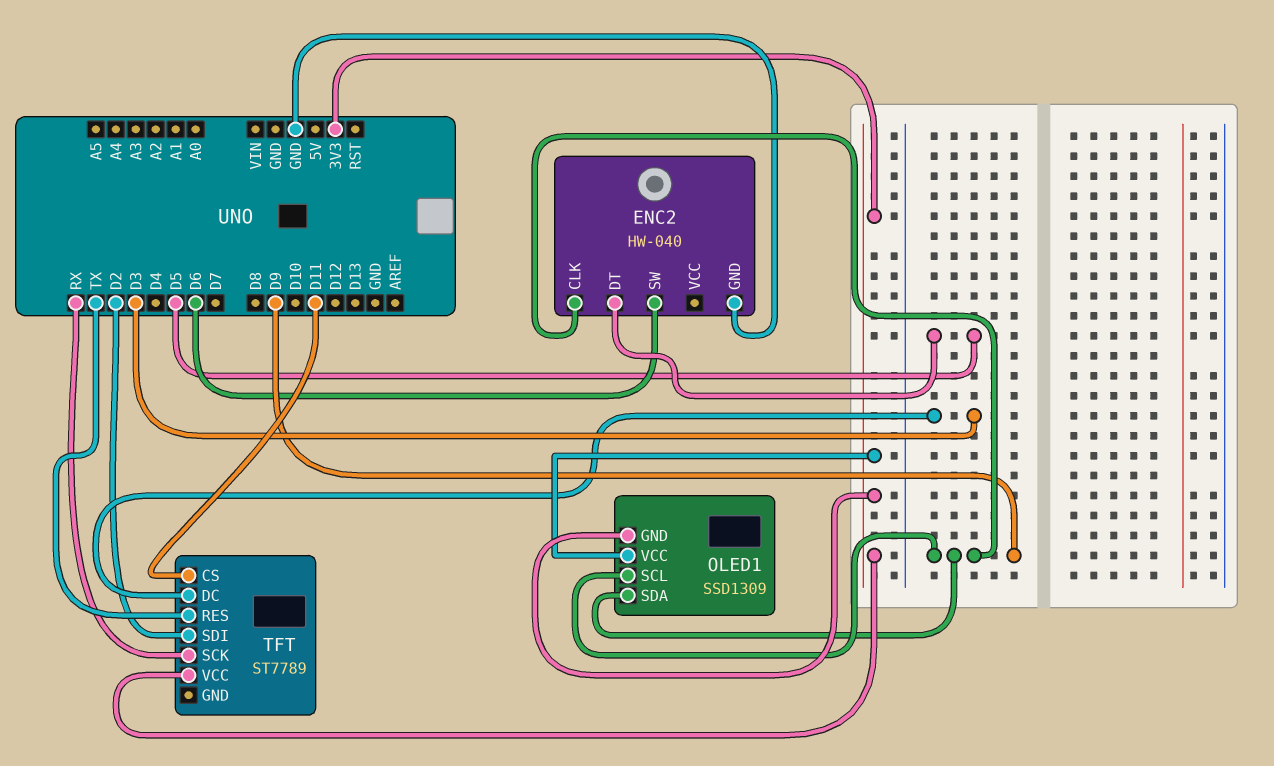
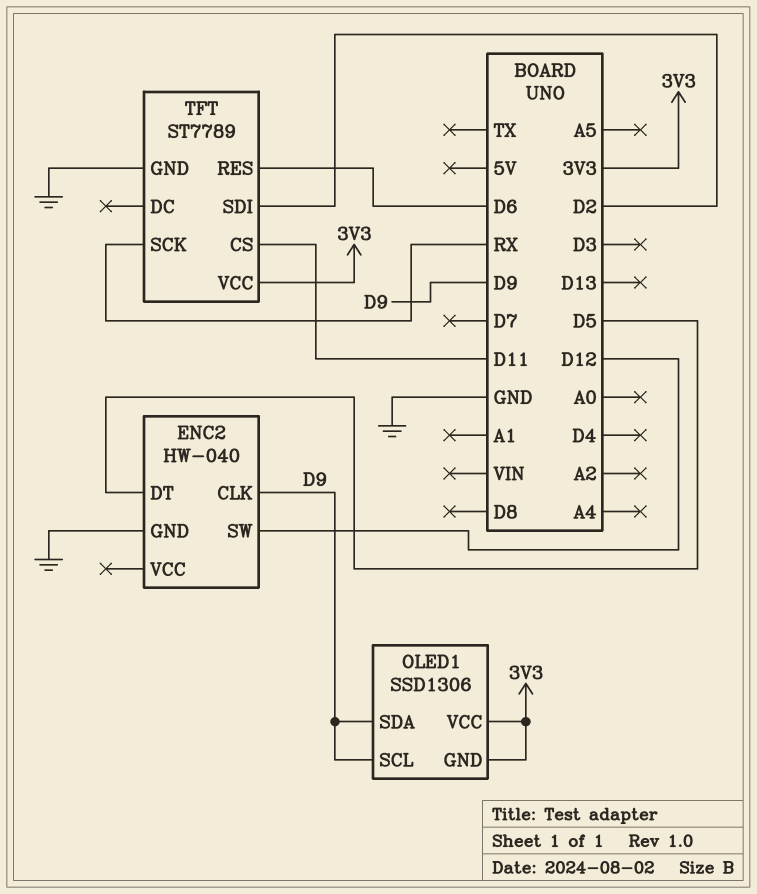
ENC2 pin SW: D6 -> D12
OLED1: SSD1309 -> SSD1306
TFT pin DC: D3 -> none
TFT pin GND: none -> GND
TFT pin RES: TX -> D6

